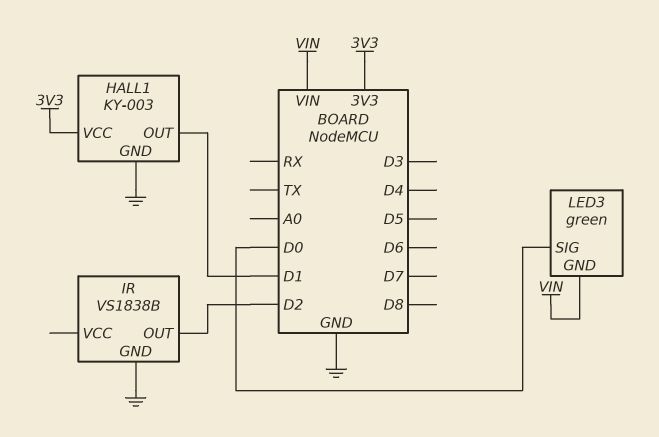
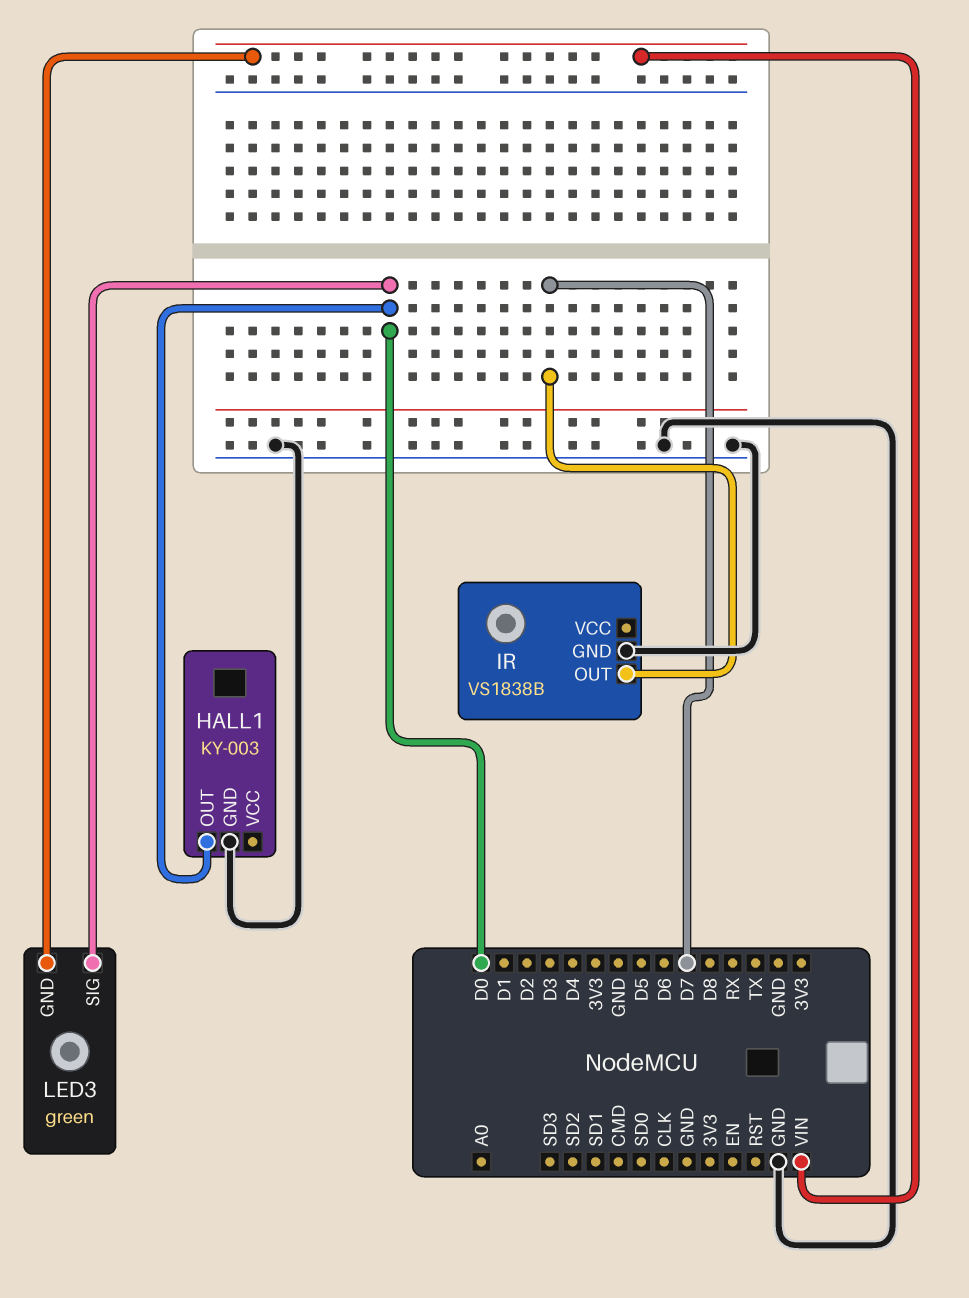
HALL1 pin OUT: D1 -> D0
HALL1 pin VCC: 3V3 -> none
IR pin OUT: D2 -> D7

